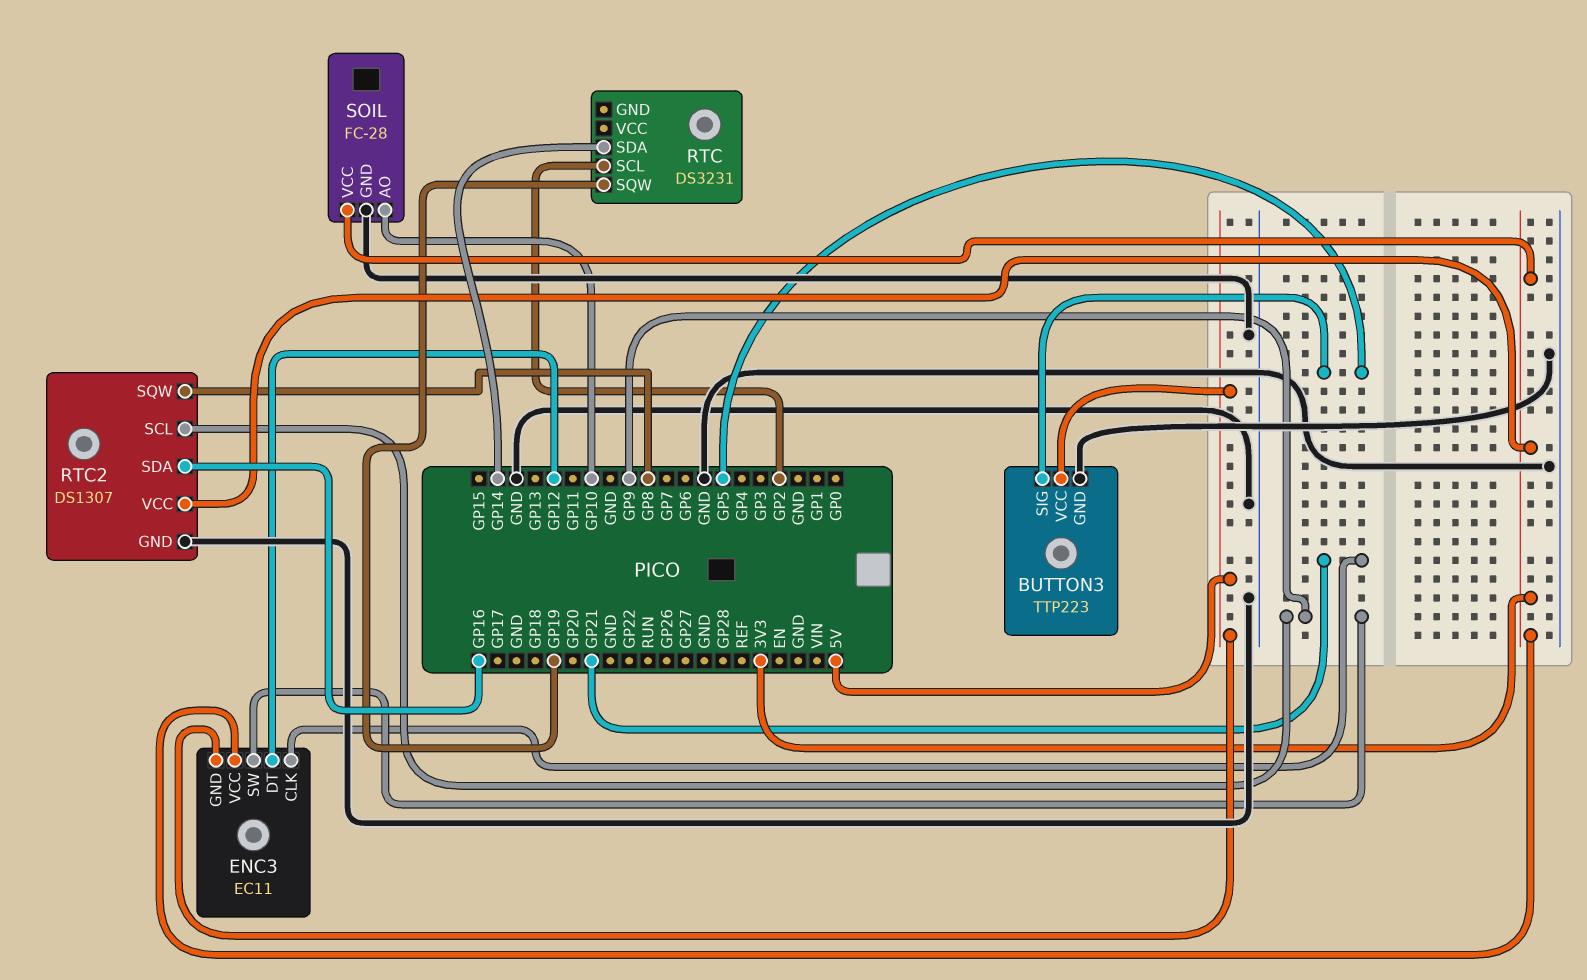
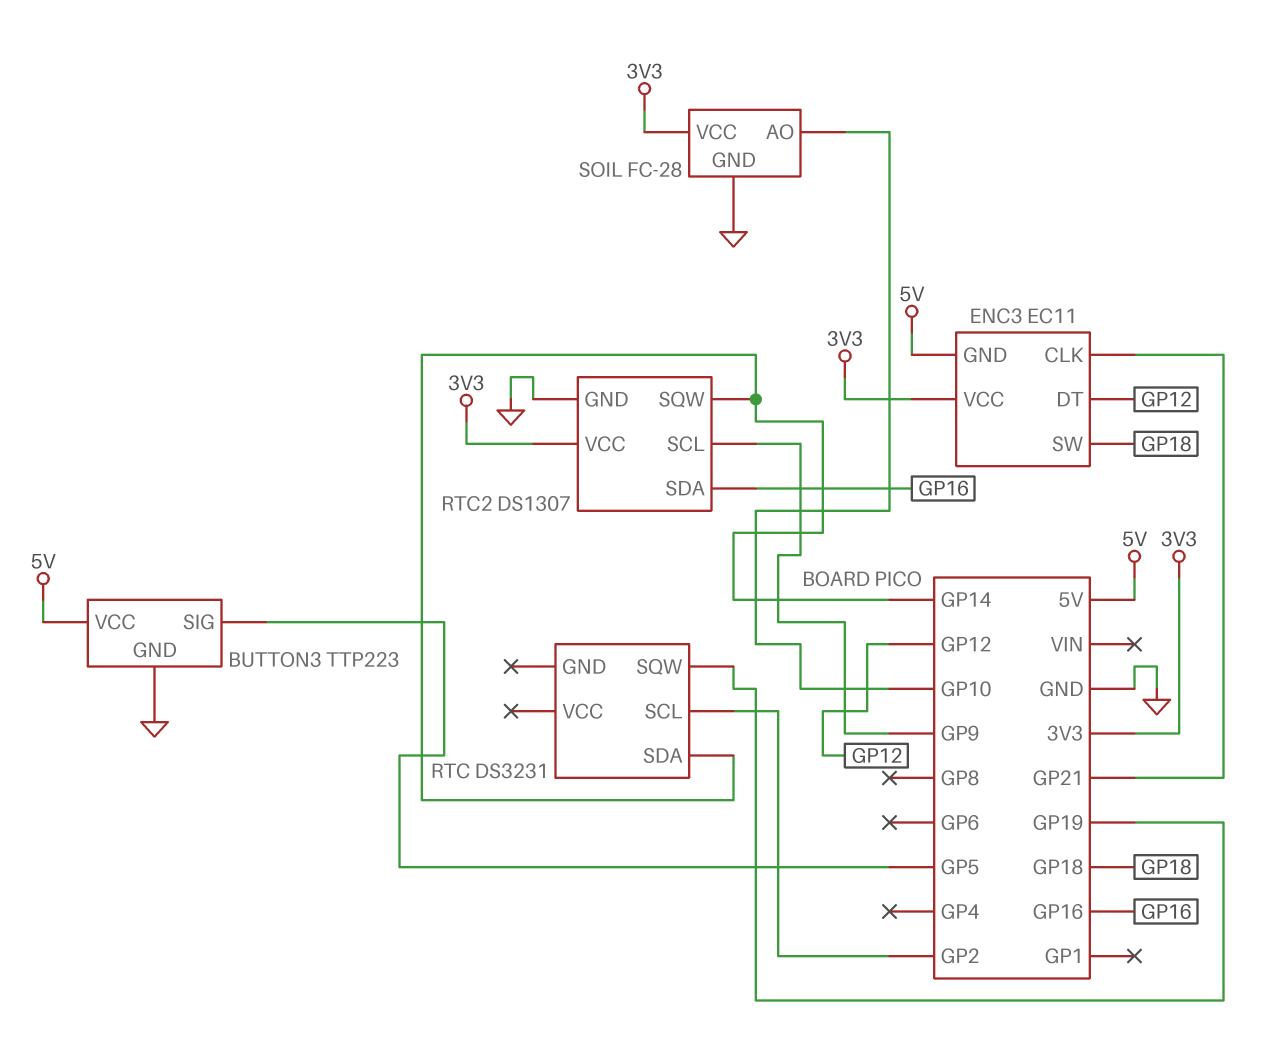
ENC3 pin SW: GP9 -> GP18
RTC2 pin SQW: GP8 -> GP14

